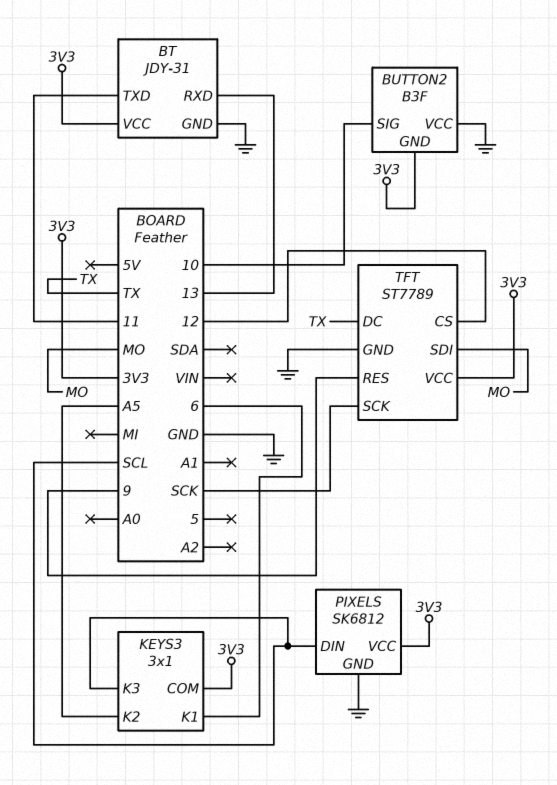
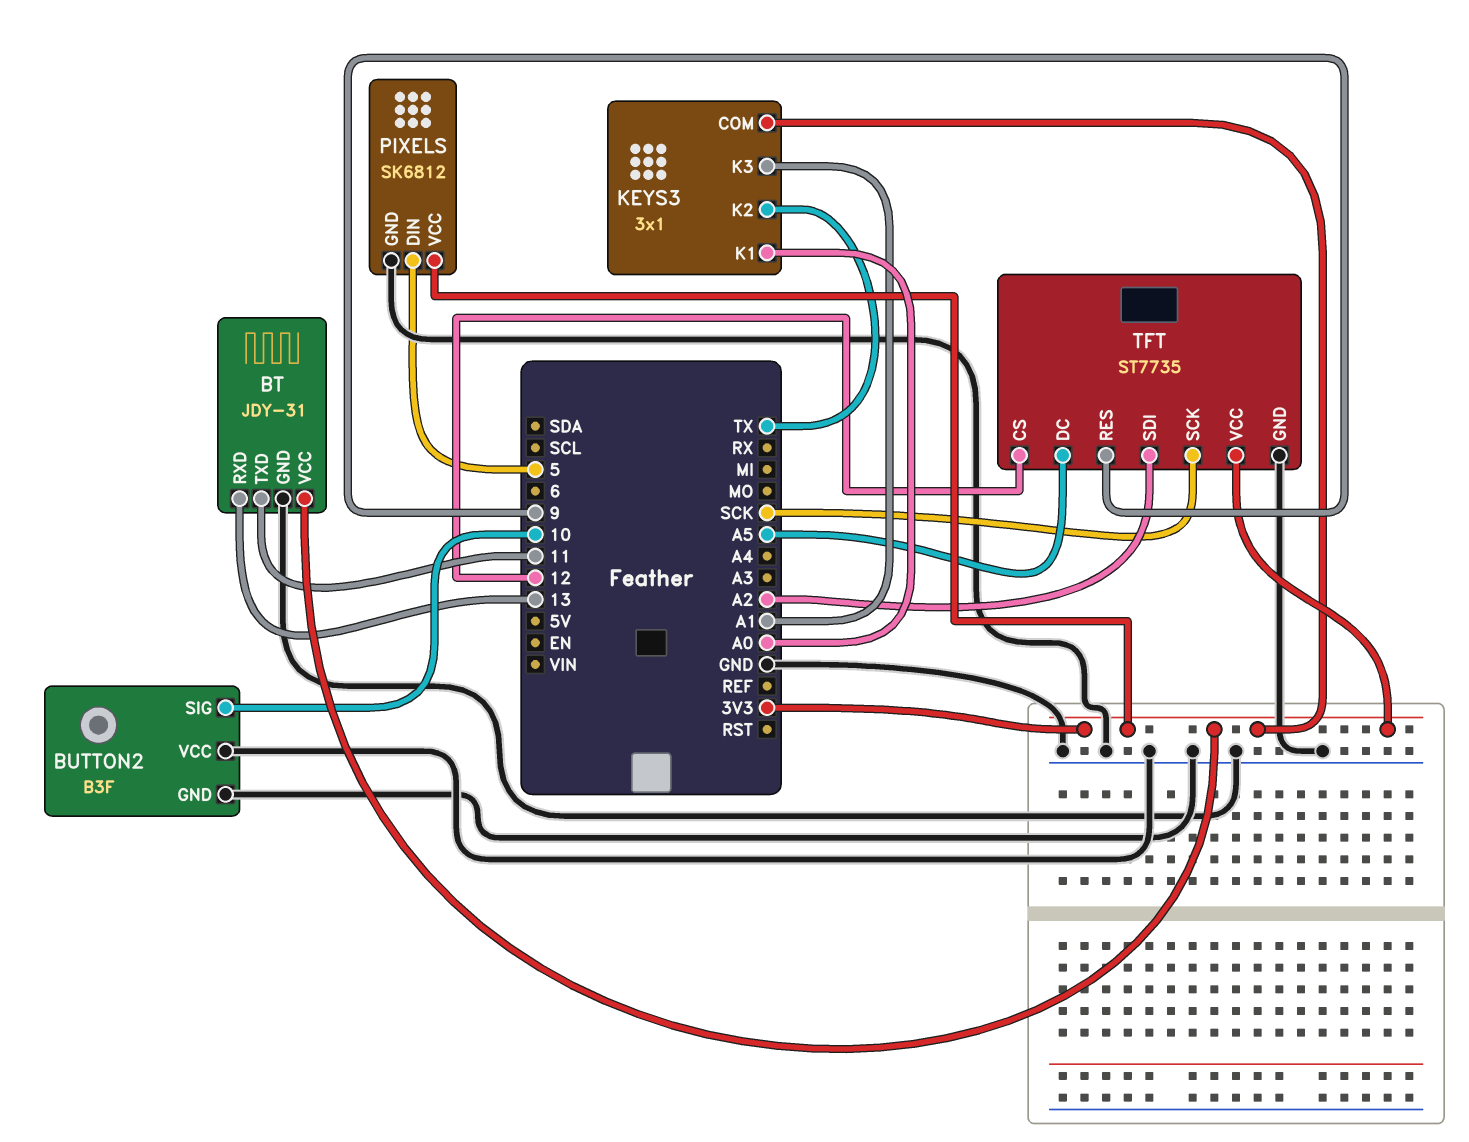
BUTTON2 pin GND: 3V3 -> GND
KEYS3 pin K1: 6 -> A0
KEYS3 pin K2: A5 -> TX
KEYS3 pin K3: SCL -> A1
PIXELS pin DIN: SCL -> 5
TFT: ST7789 -> ST7735
TFT pin DC: TX -> A5
TFT pin SDI: MO -> A2

